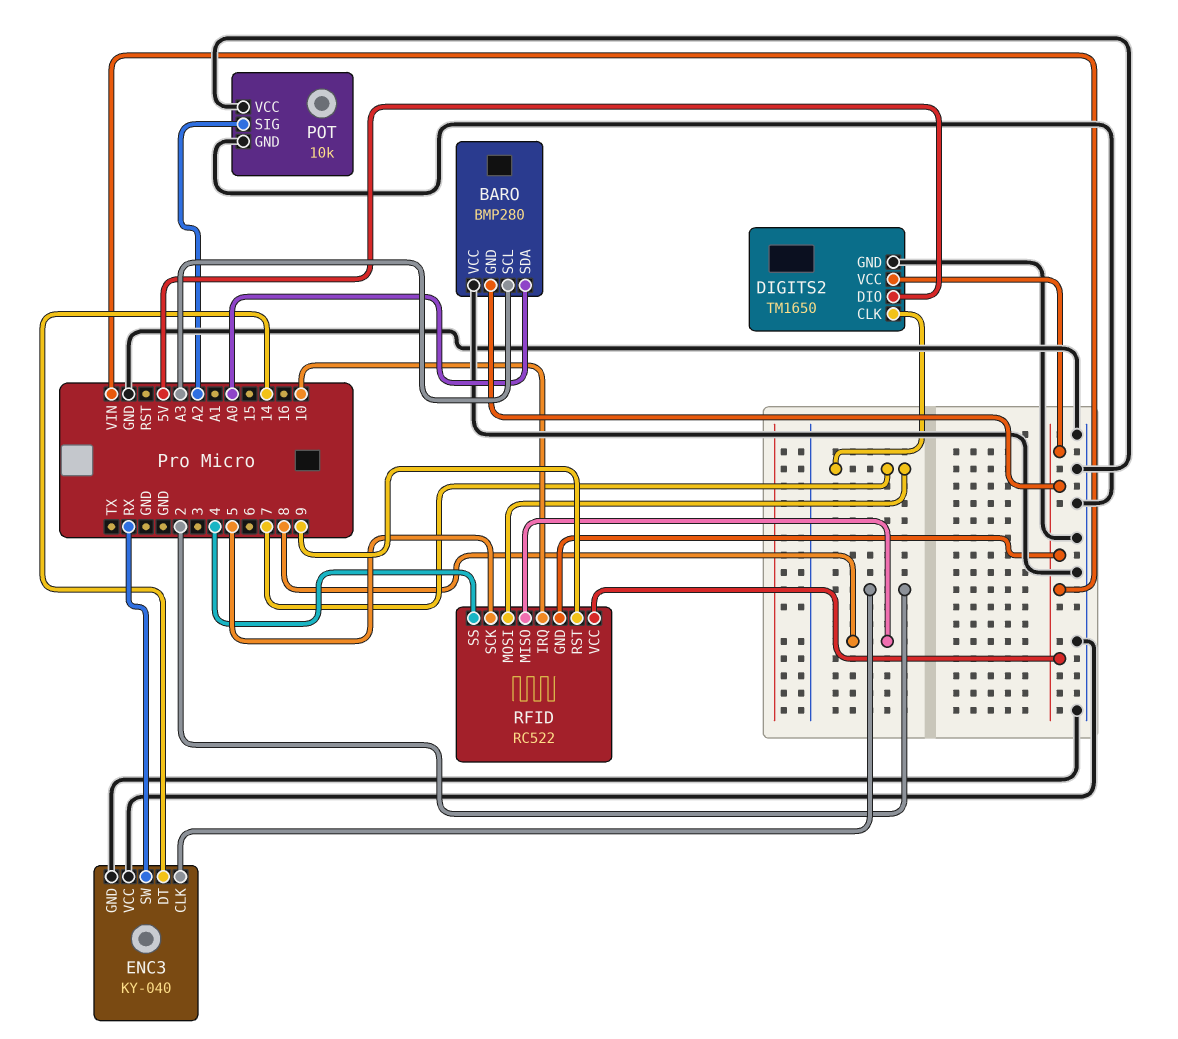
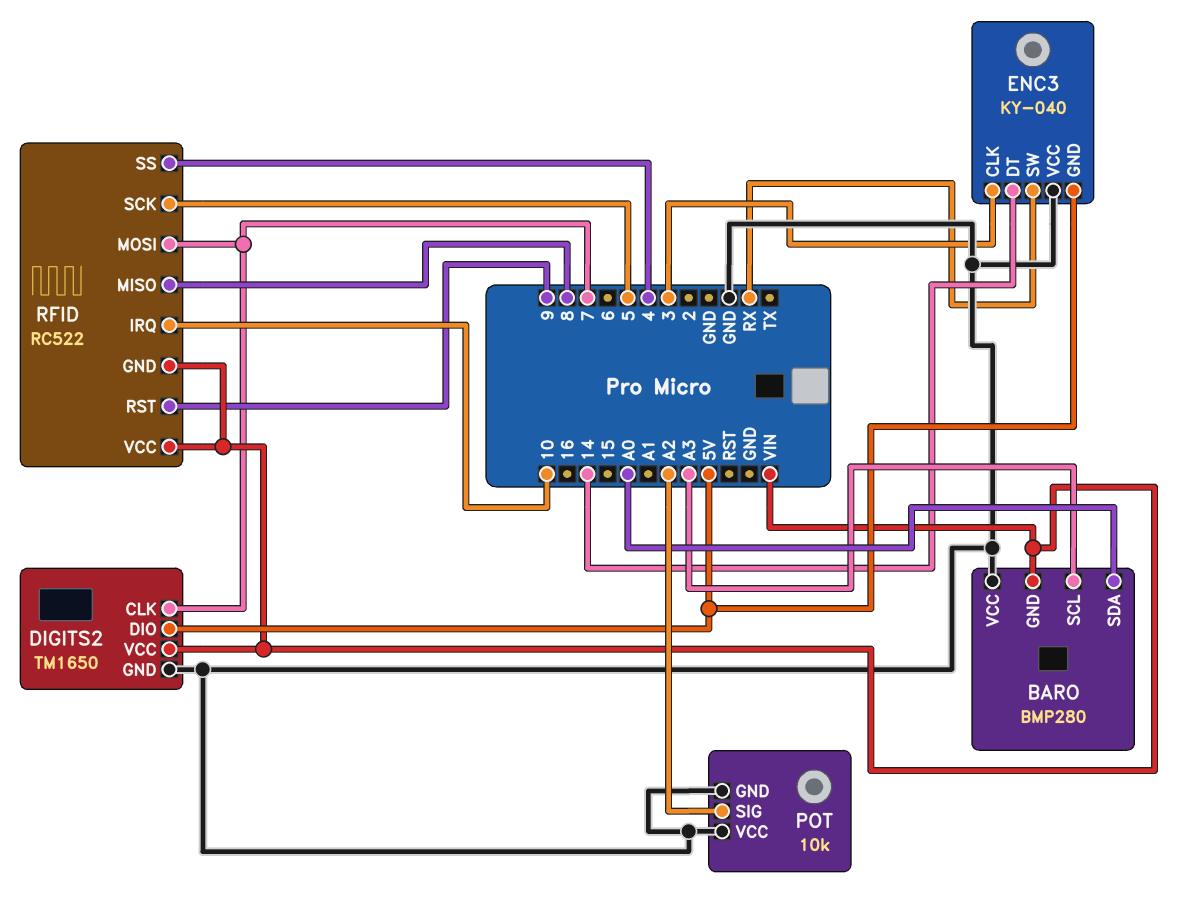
ENC3 pin CLK: 2 -> 3
ENC3 pin GND: GND -> 5V

